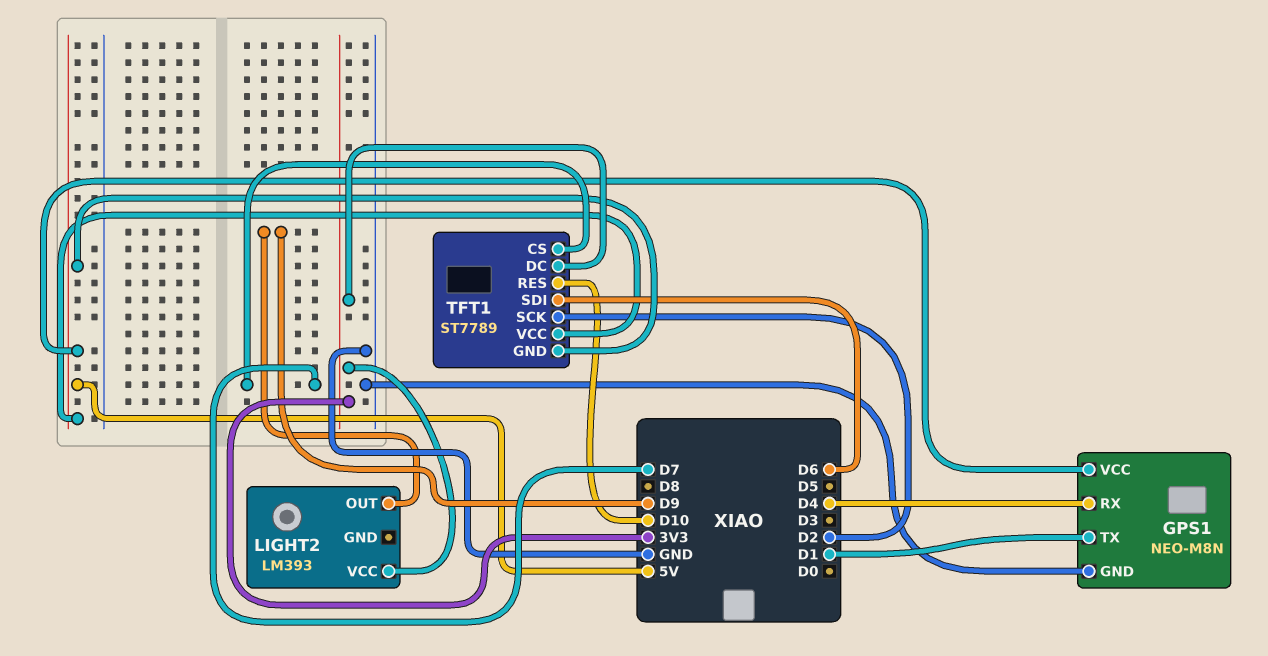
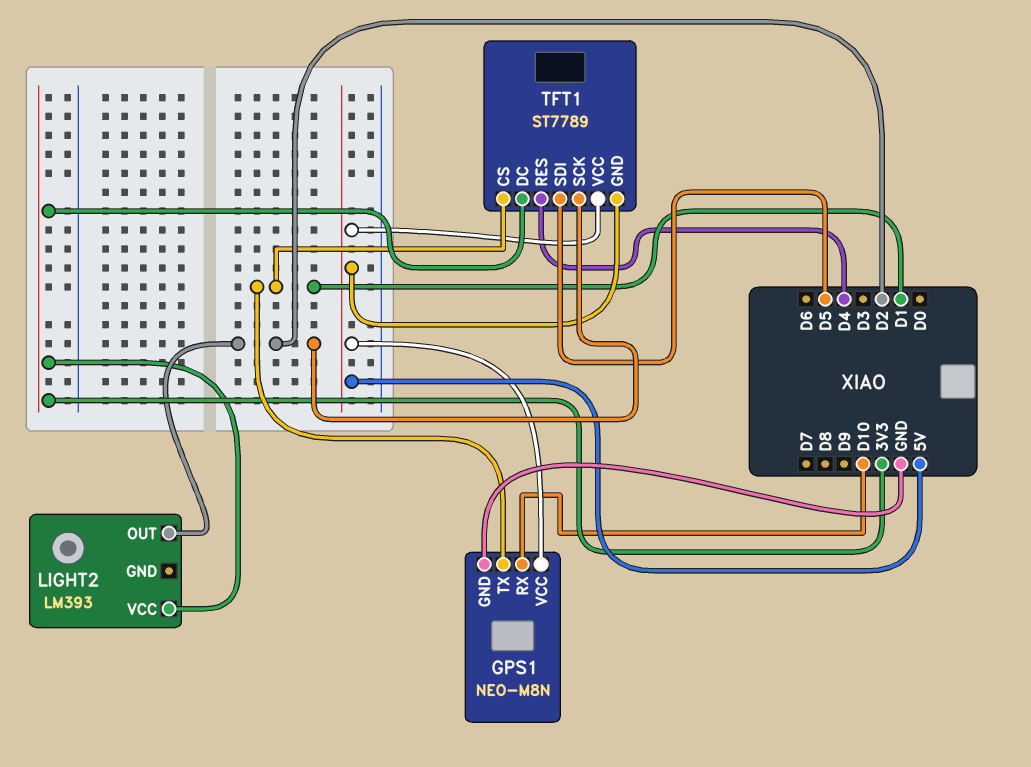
GPS1 pin RX: D4 -> D10
LIGHT2 pin OUT: D9 -> D2
TFT1 pin CS: D7 -> D1
TFT1 pin RES: D10 -> D4
TFT1 pin SDI: D6 -> D5

